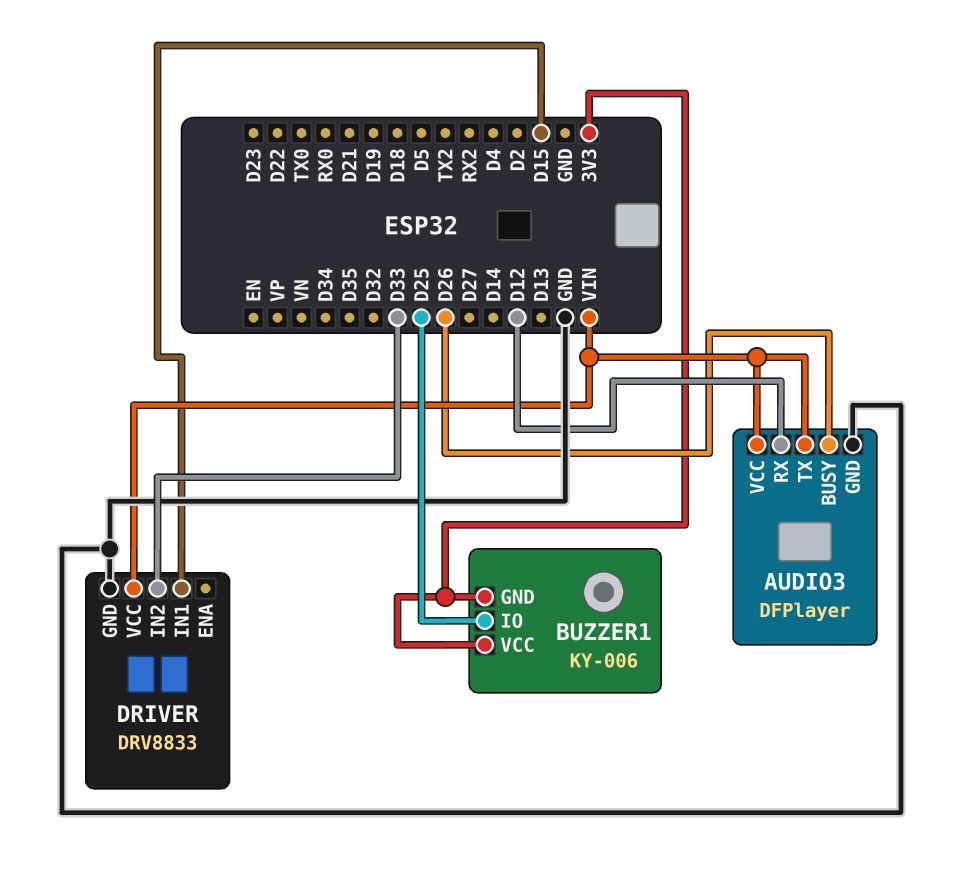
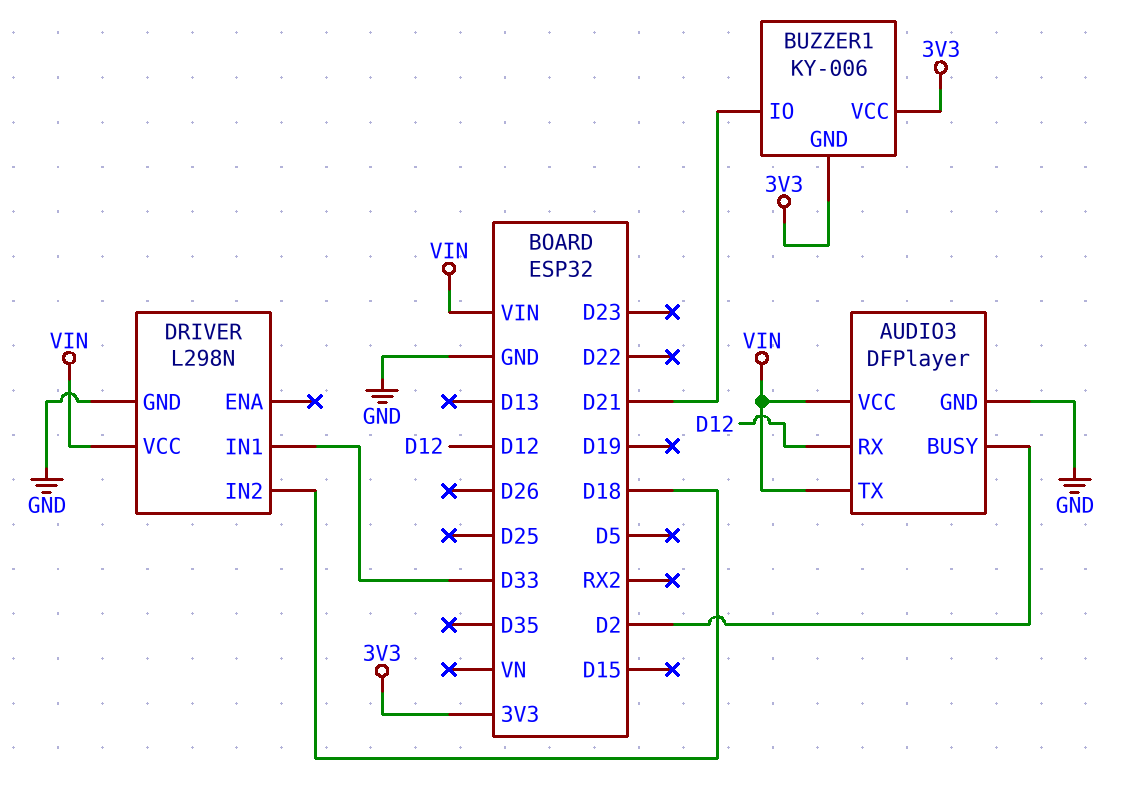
AUDIO3 pin BUSY: D26 -> D2
BUZZER1 pin IO: D25 -> D21
DRIVER: DRV8833 -> L298N
DRIVER pin IN1: D15 -> D33
DRIVER pin IN2: D33 -> D18

